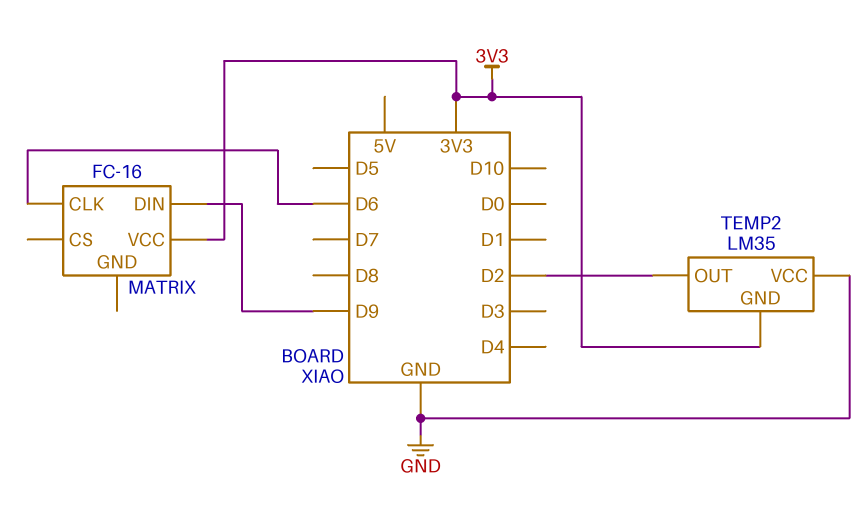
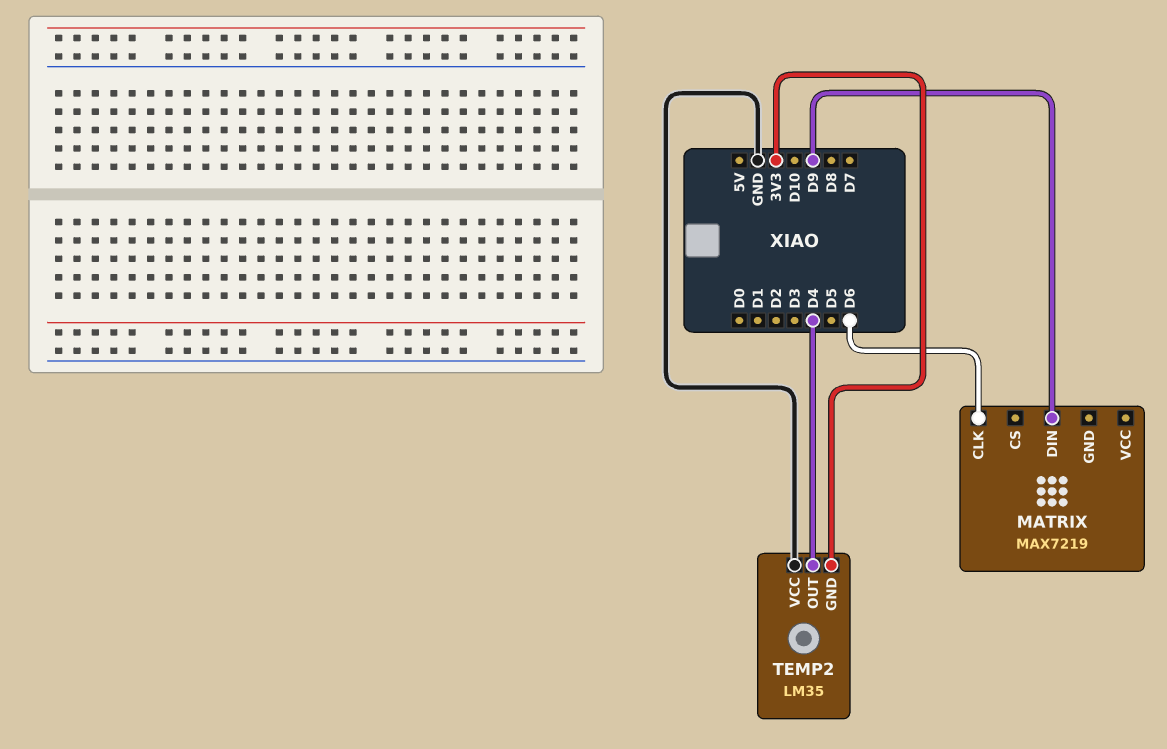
MATRIX: FC-16 -> MAX7219
MATRIX pin VCC: 3V3 -> none
TEMP2 pin OUT: D2 -> D4

